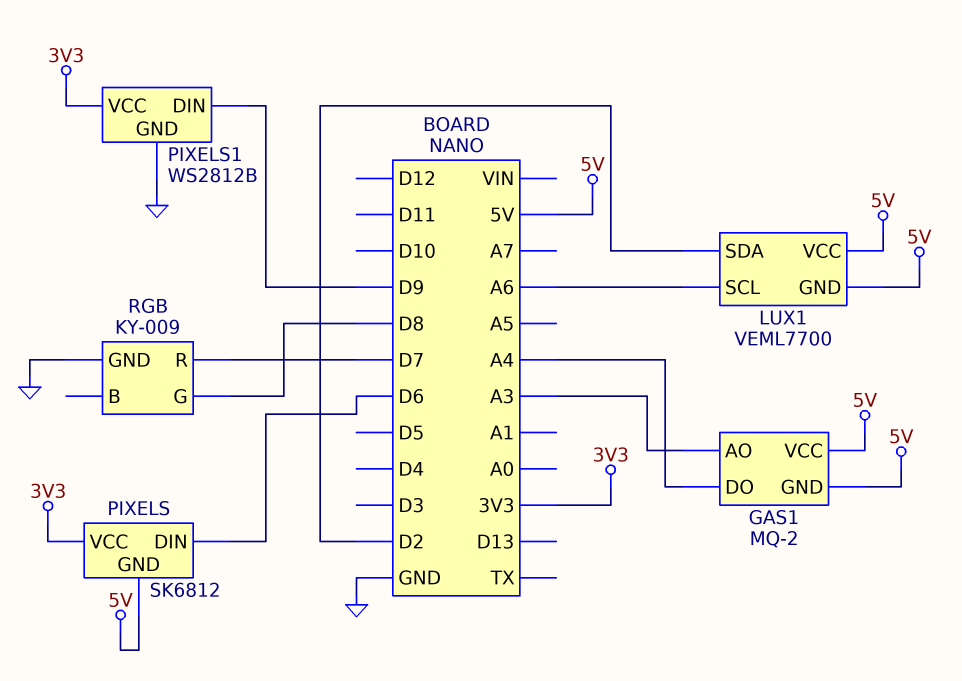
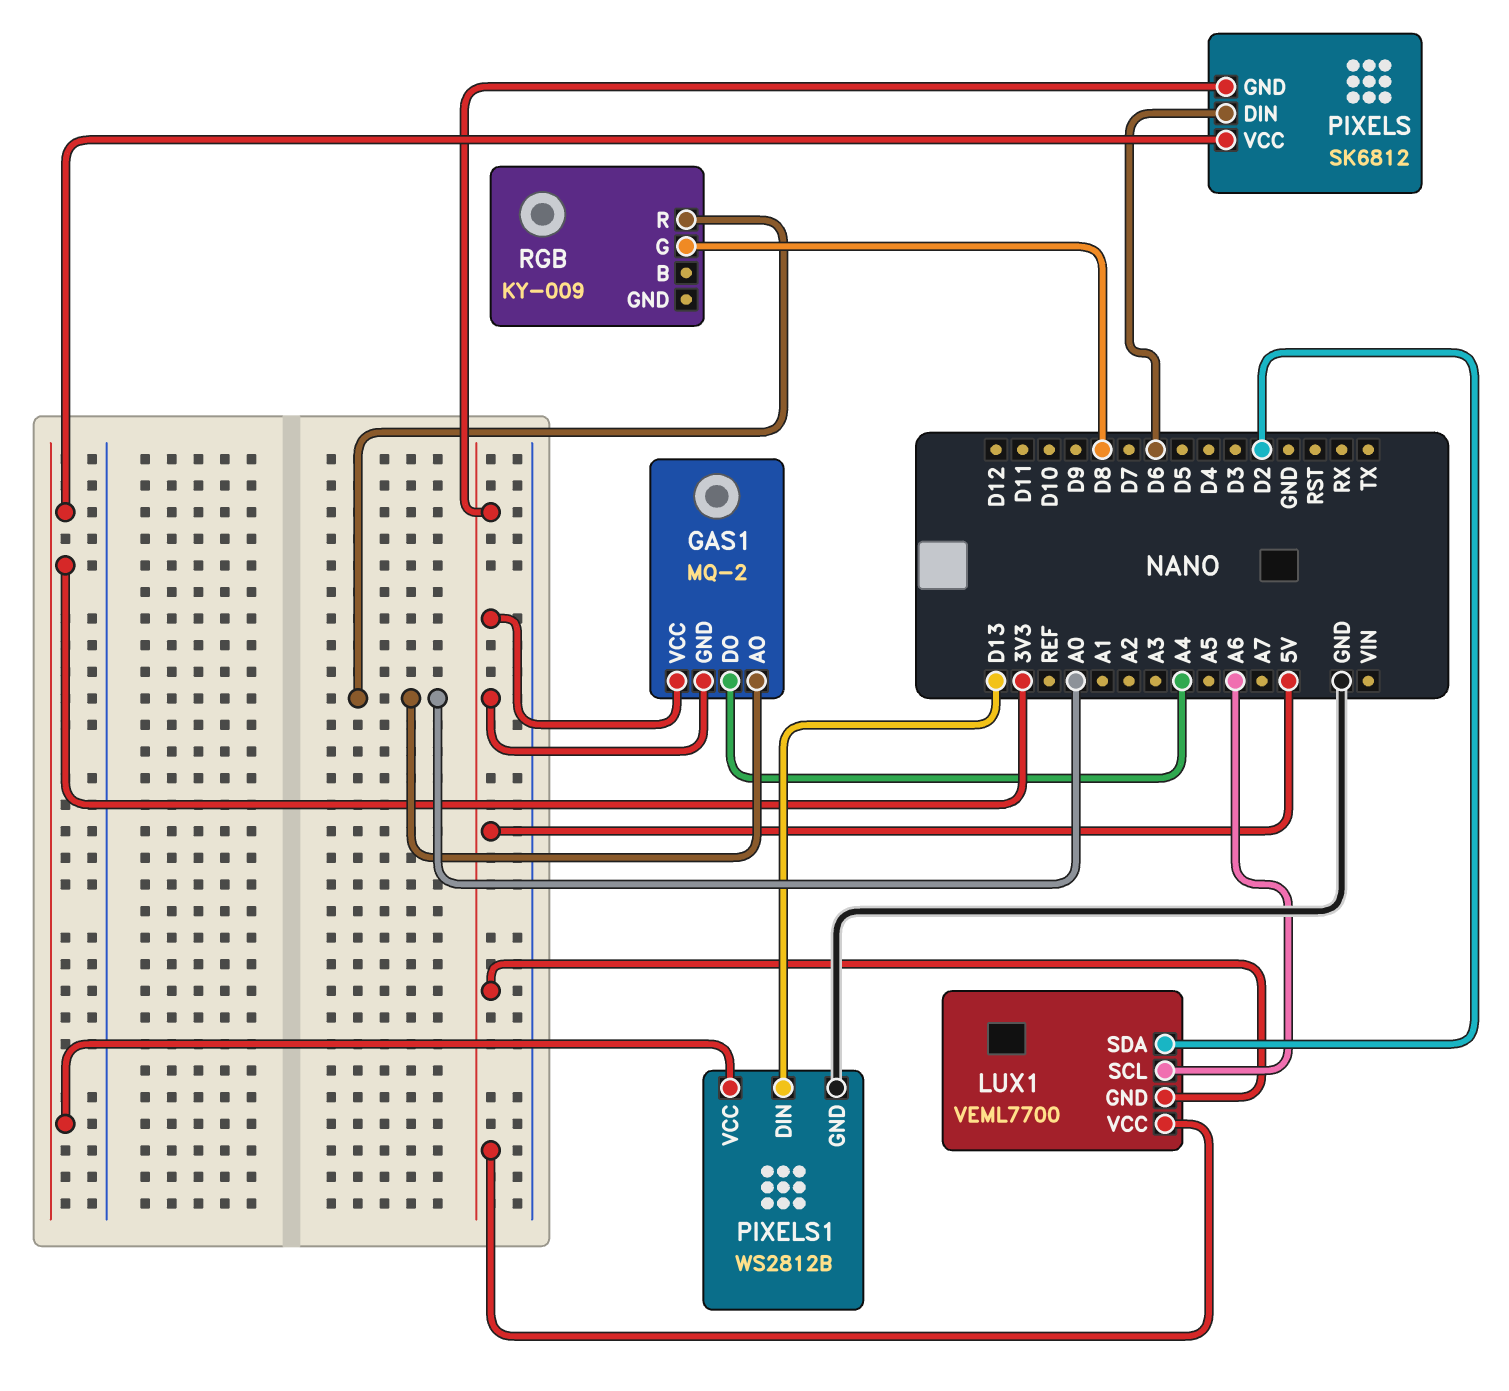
GAS1 pin AO: A3 -> A0
PIXELS1 pin DIN: D9 -> D13
RGB pin GND: GND -> none
RGB pin R: D7 -> A0

